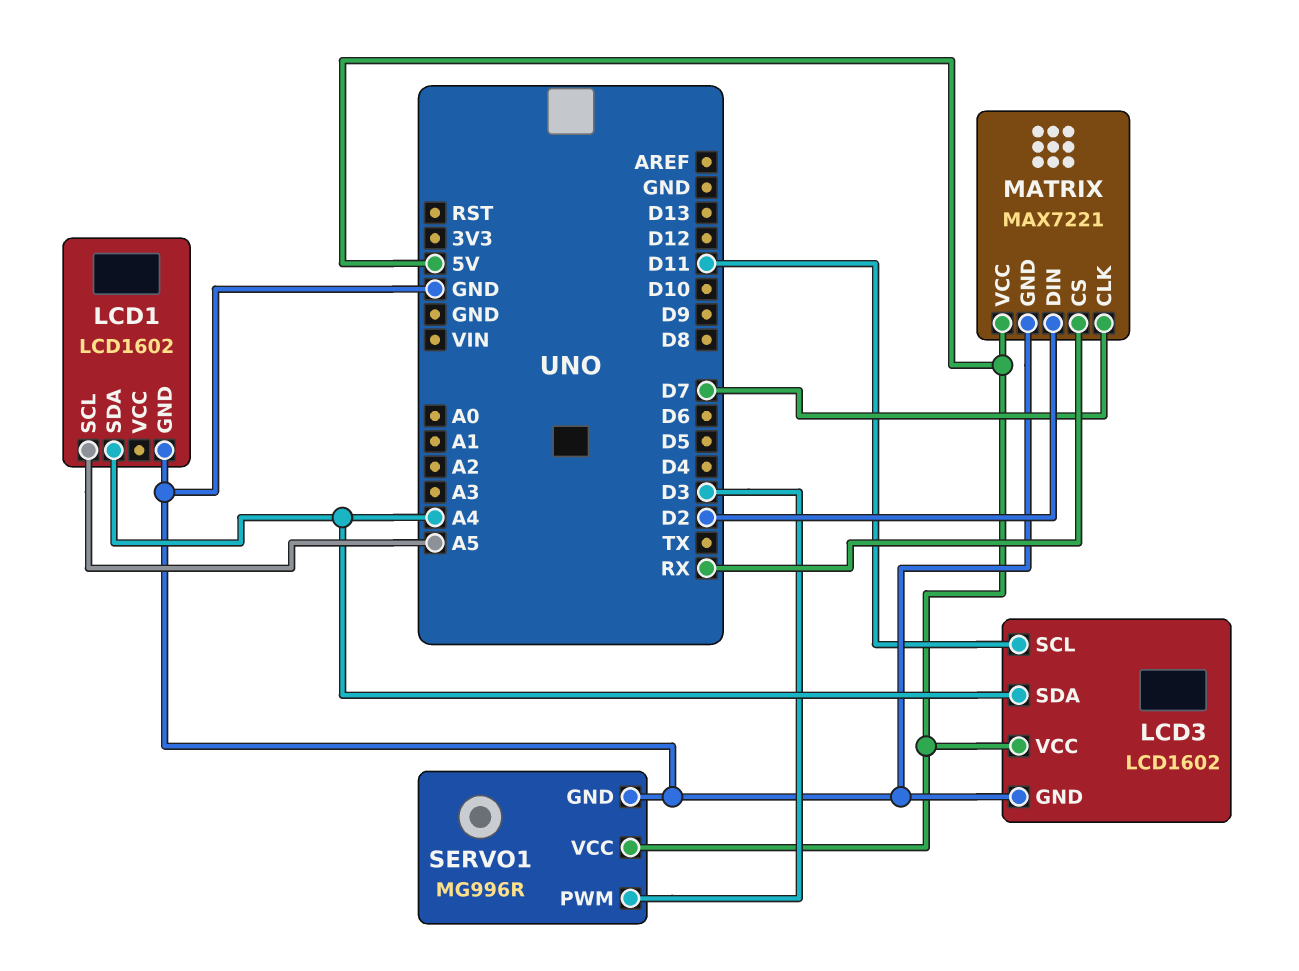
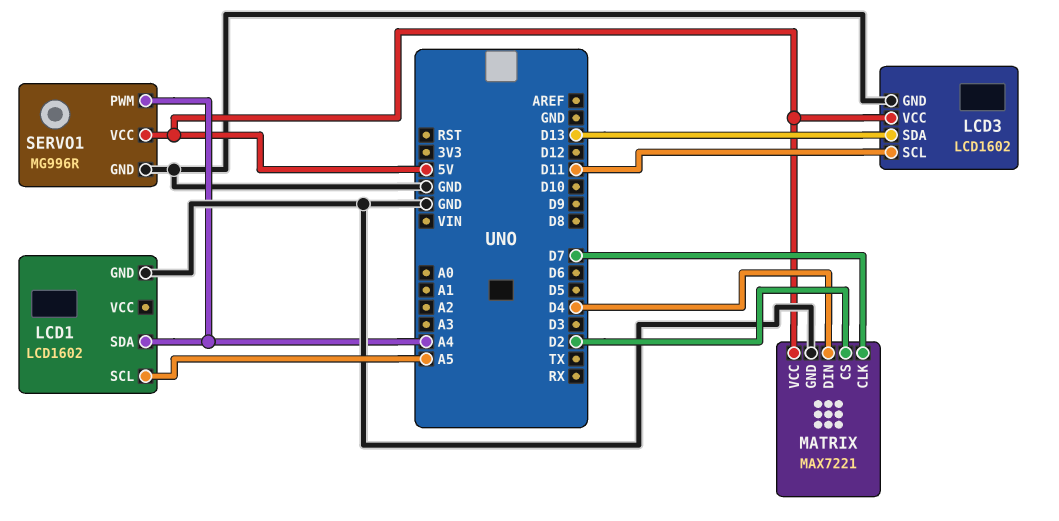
LCD3 pin SDA: A4 -> D13
MATRIX pin CS: RX -> D2
MATRIX pin DIN: D2 -> D4
SERVO1 pin PWM: D3 -> A4

